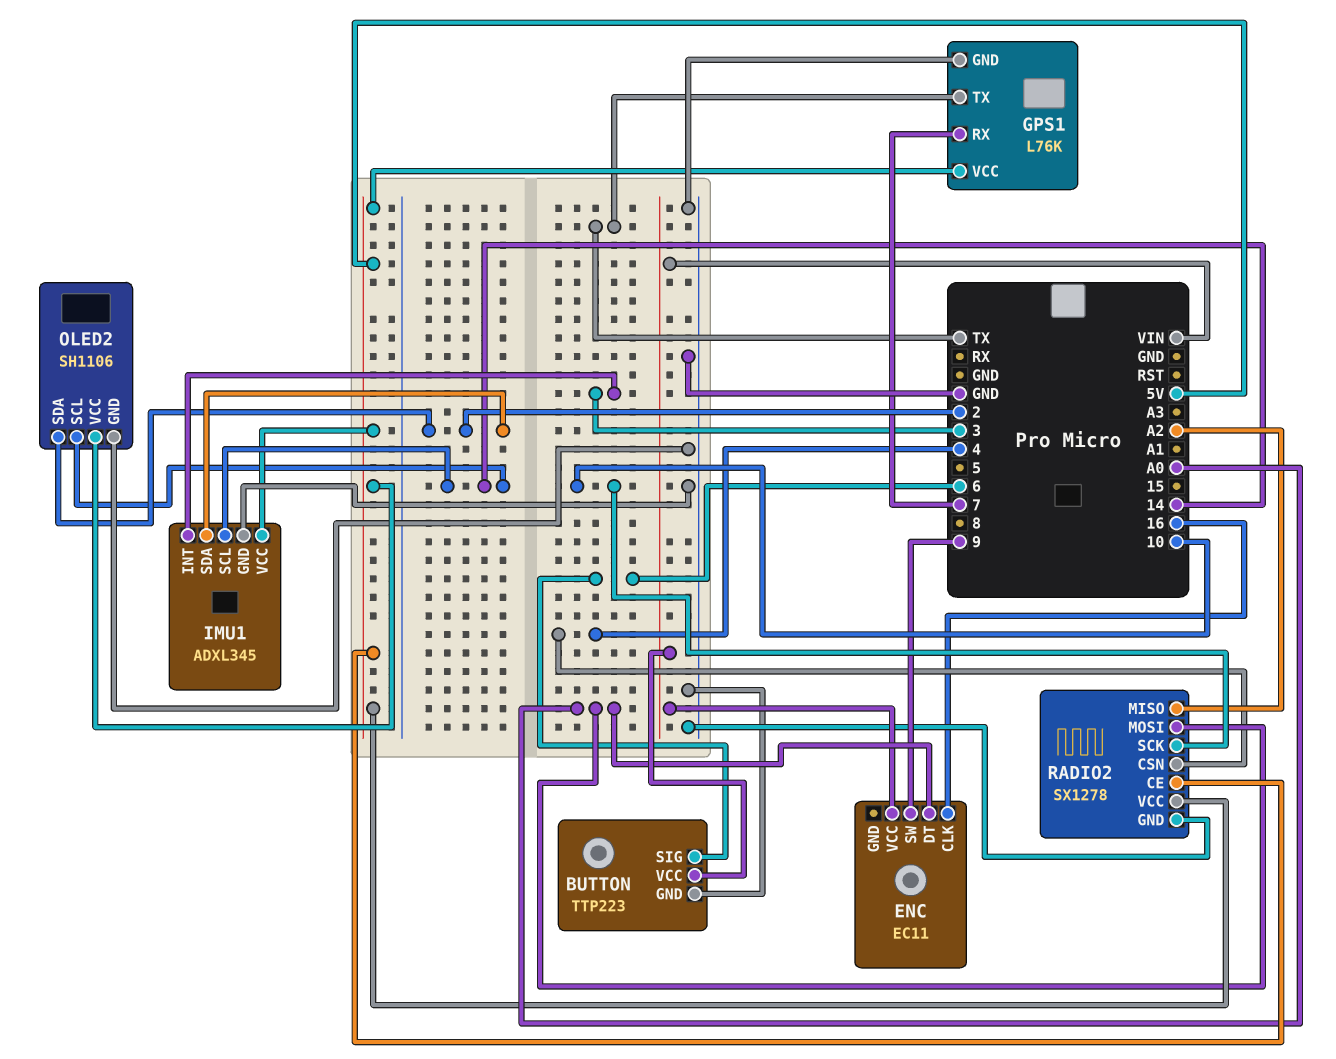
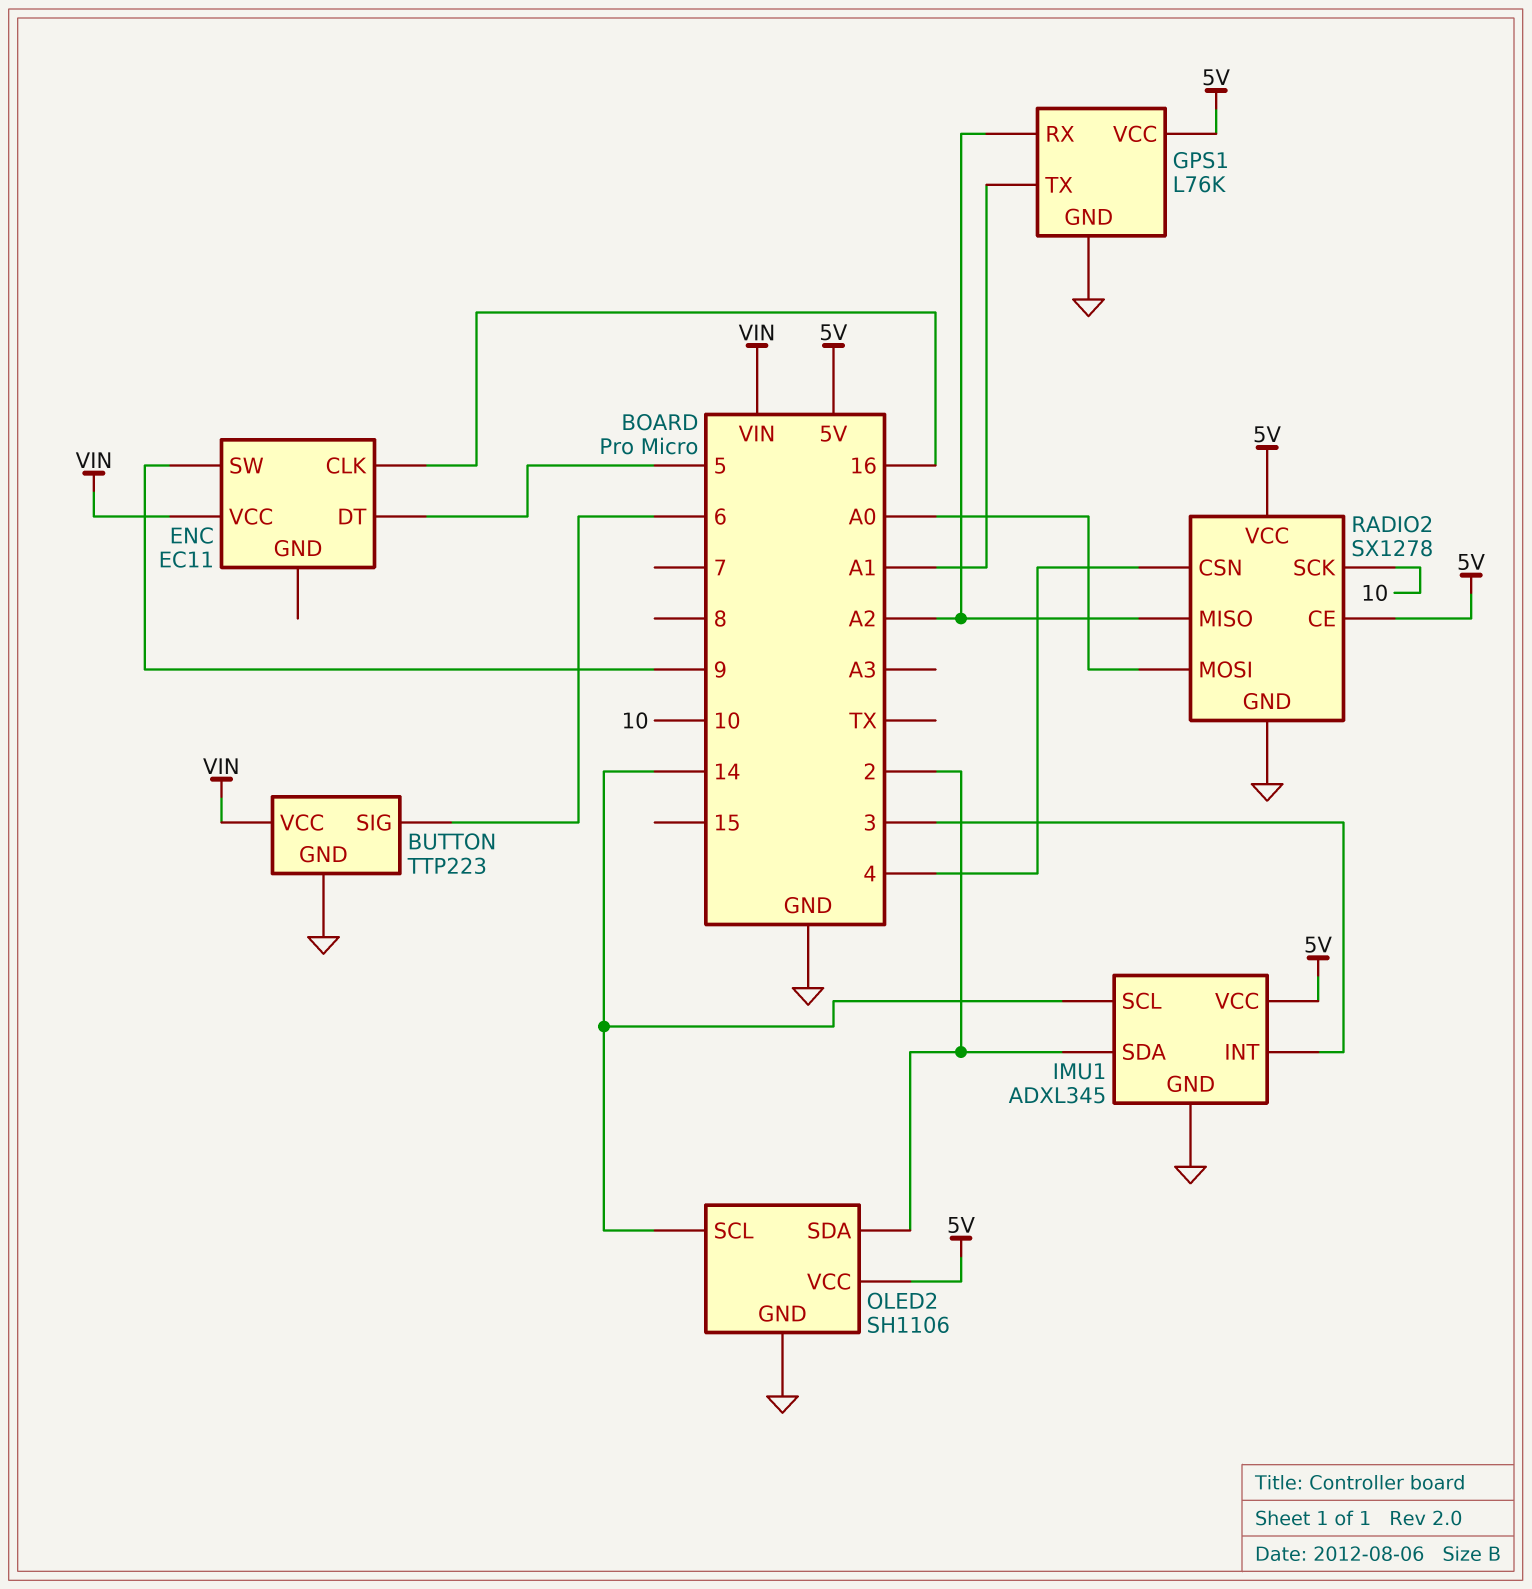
ENC pin DT: A0 -> 5
GPS1 pin RX: 7 -> A2
GPS1 pin TX: TX -> A1

